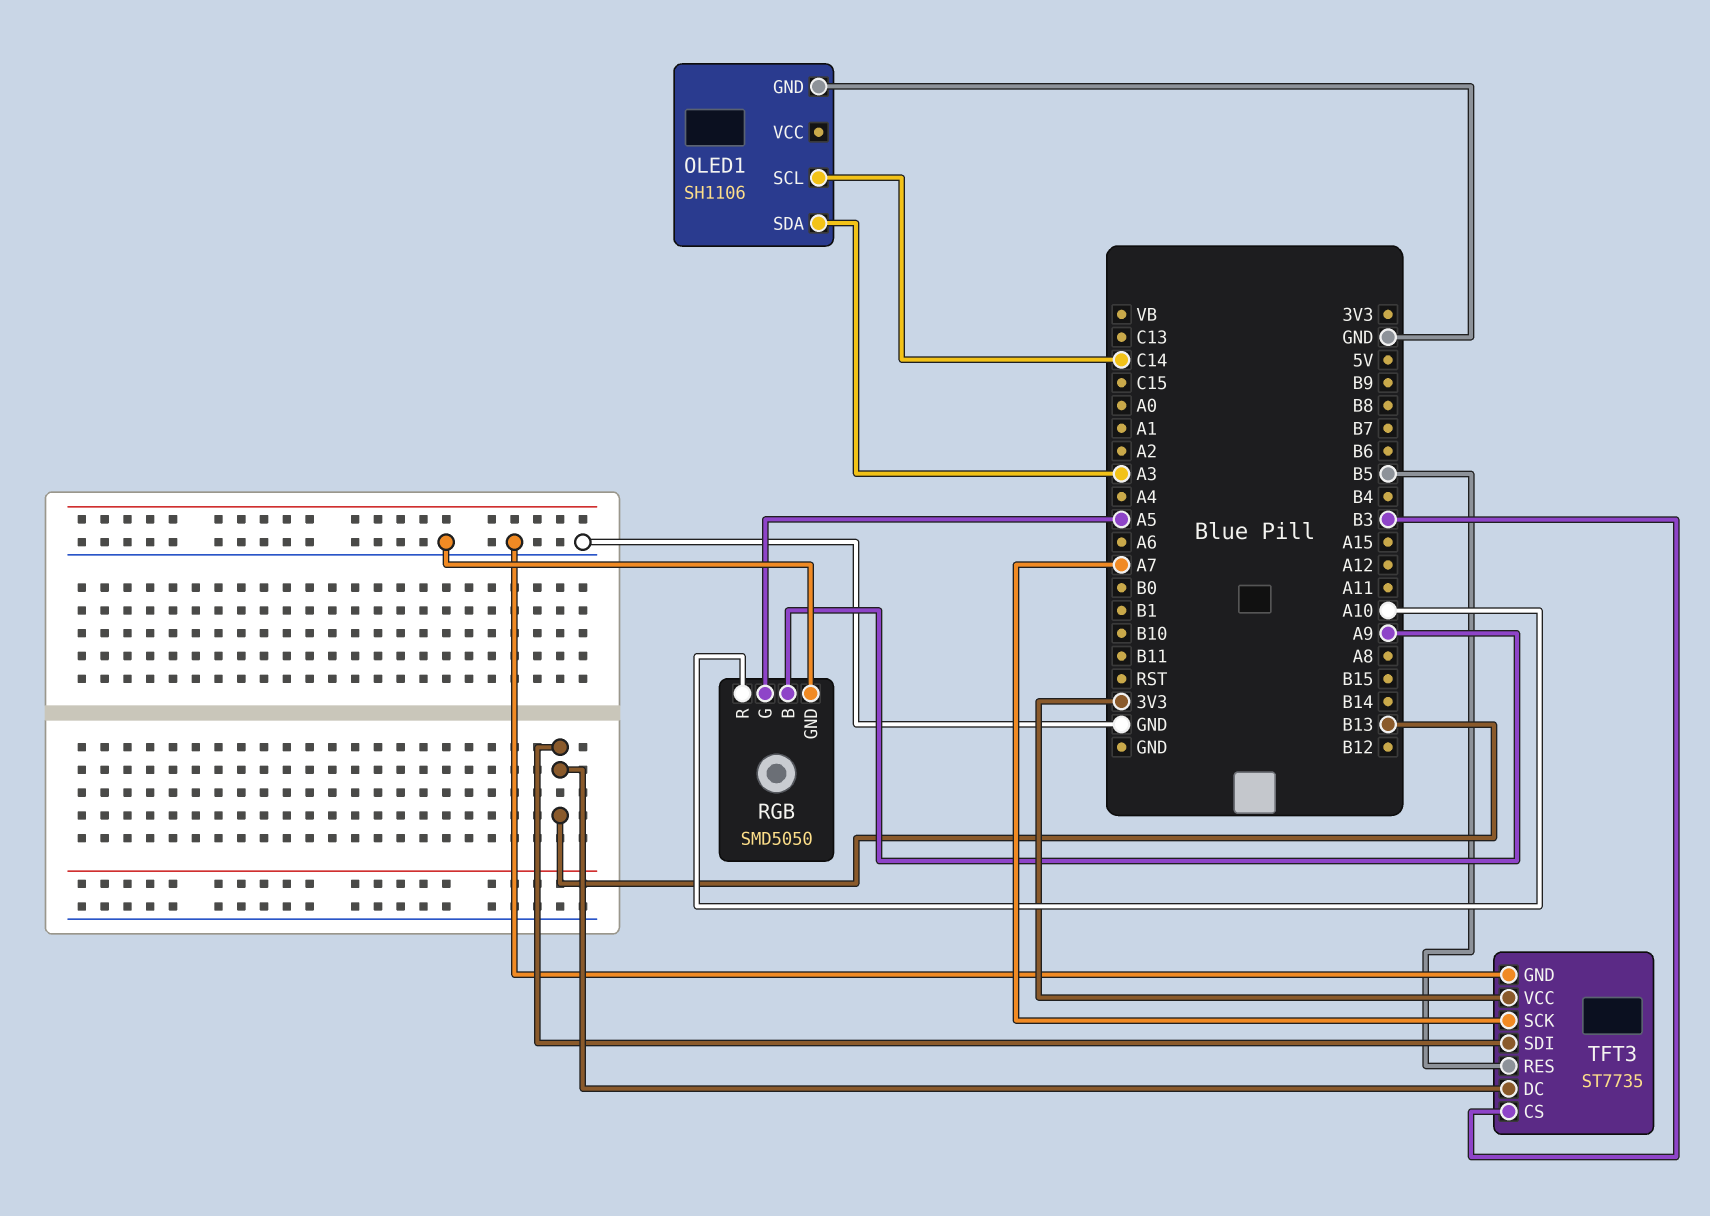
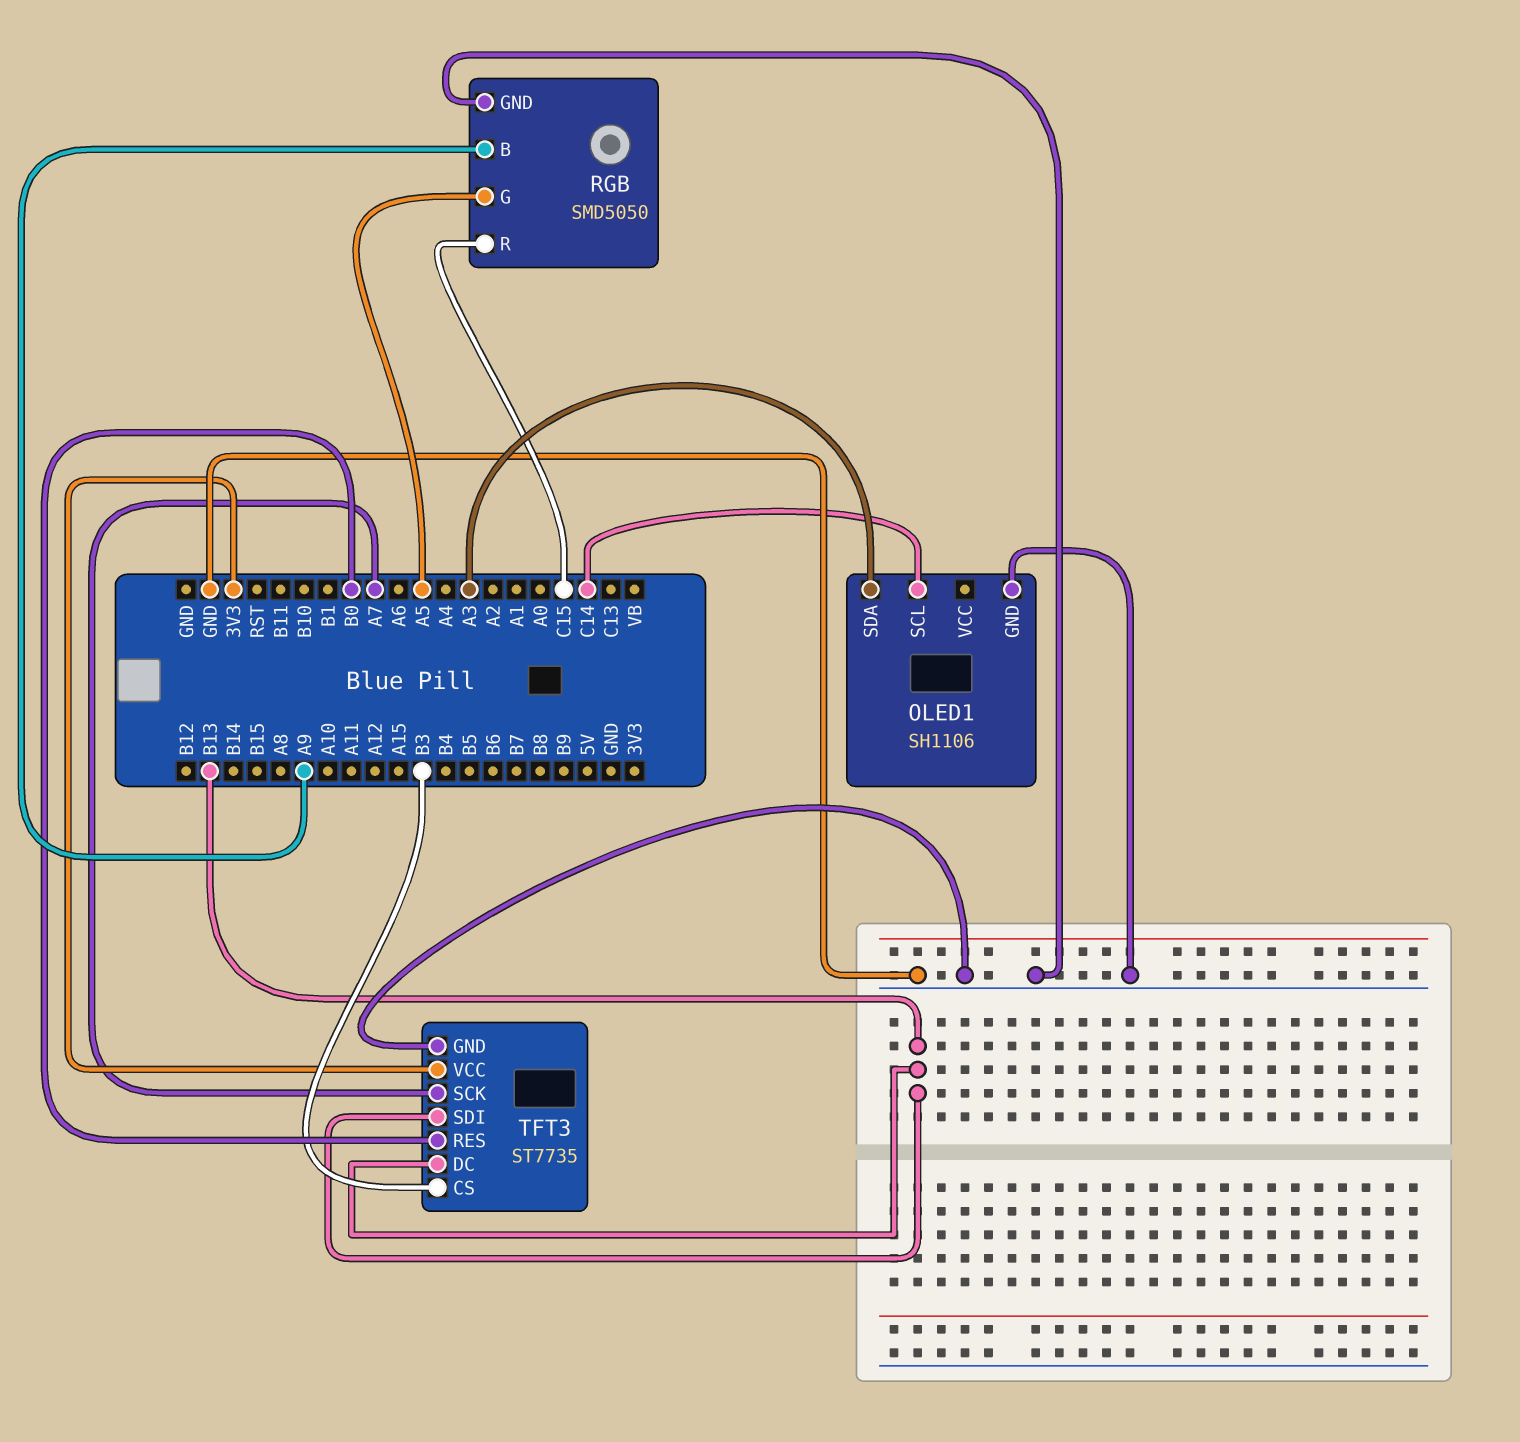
RGB pin R: A10 -> C15
TFT3 pin RES: B5 -> B0

